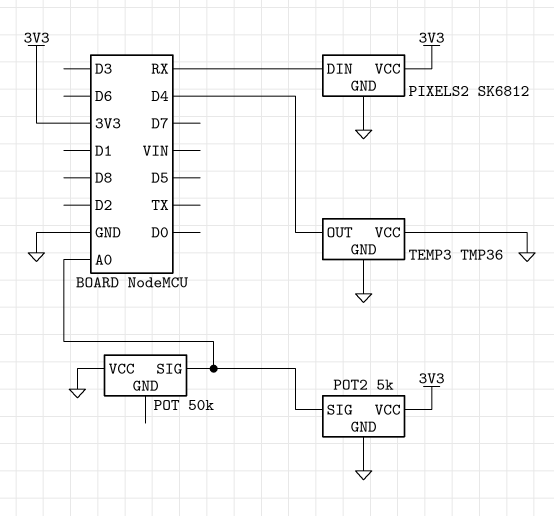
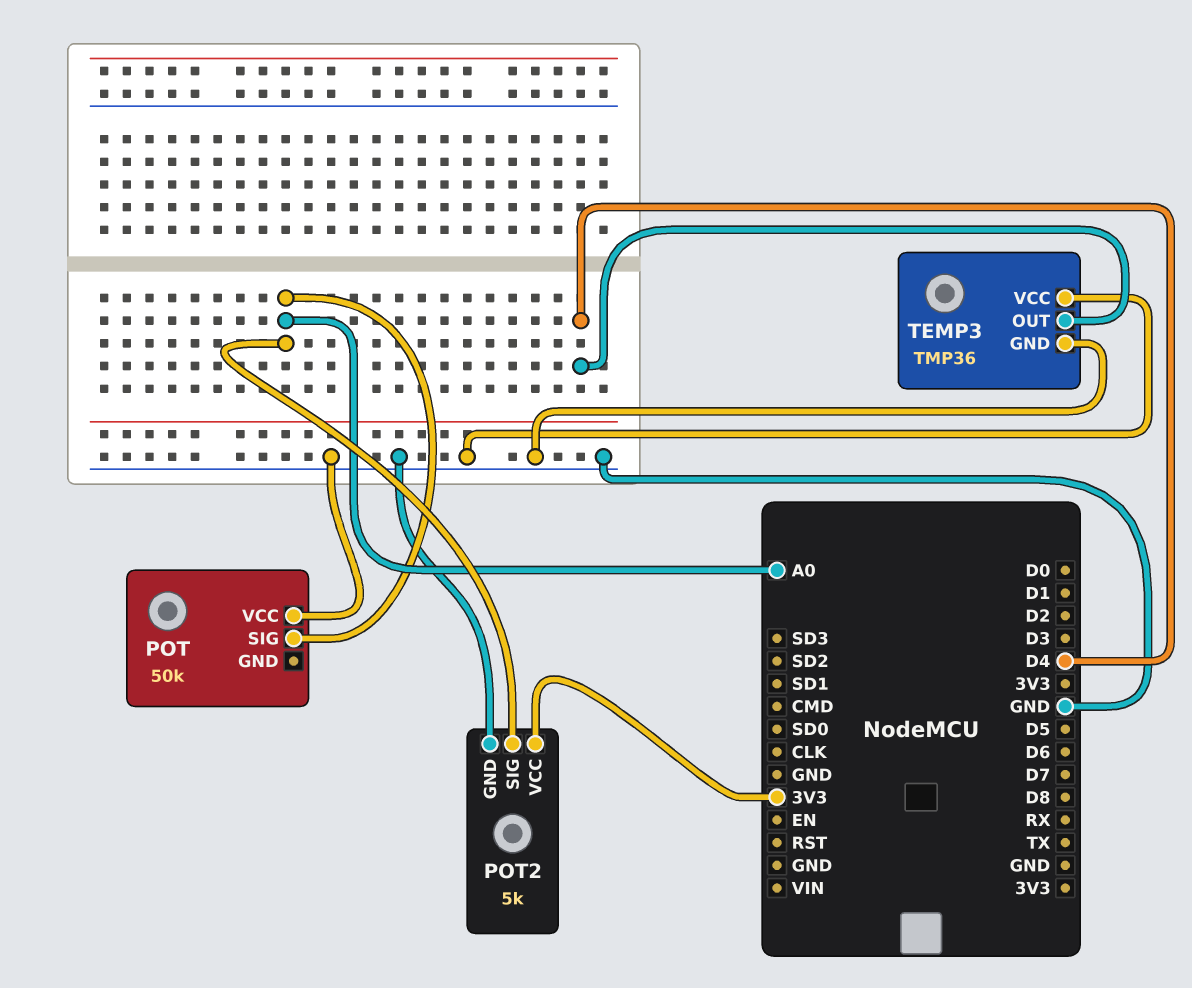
PIXELS2: SK6812 -> none
PIXELS2 pin DIN: RX -> none
PIXELS2 pin GND: GND -> none
PIXELS2 pin VCC: 3V3 -> none

